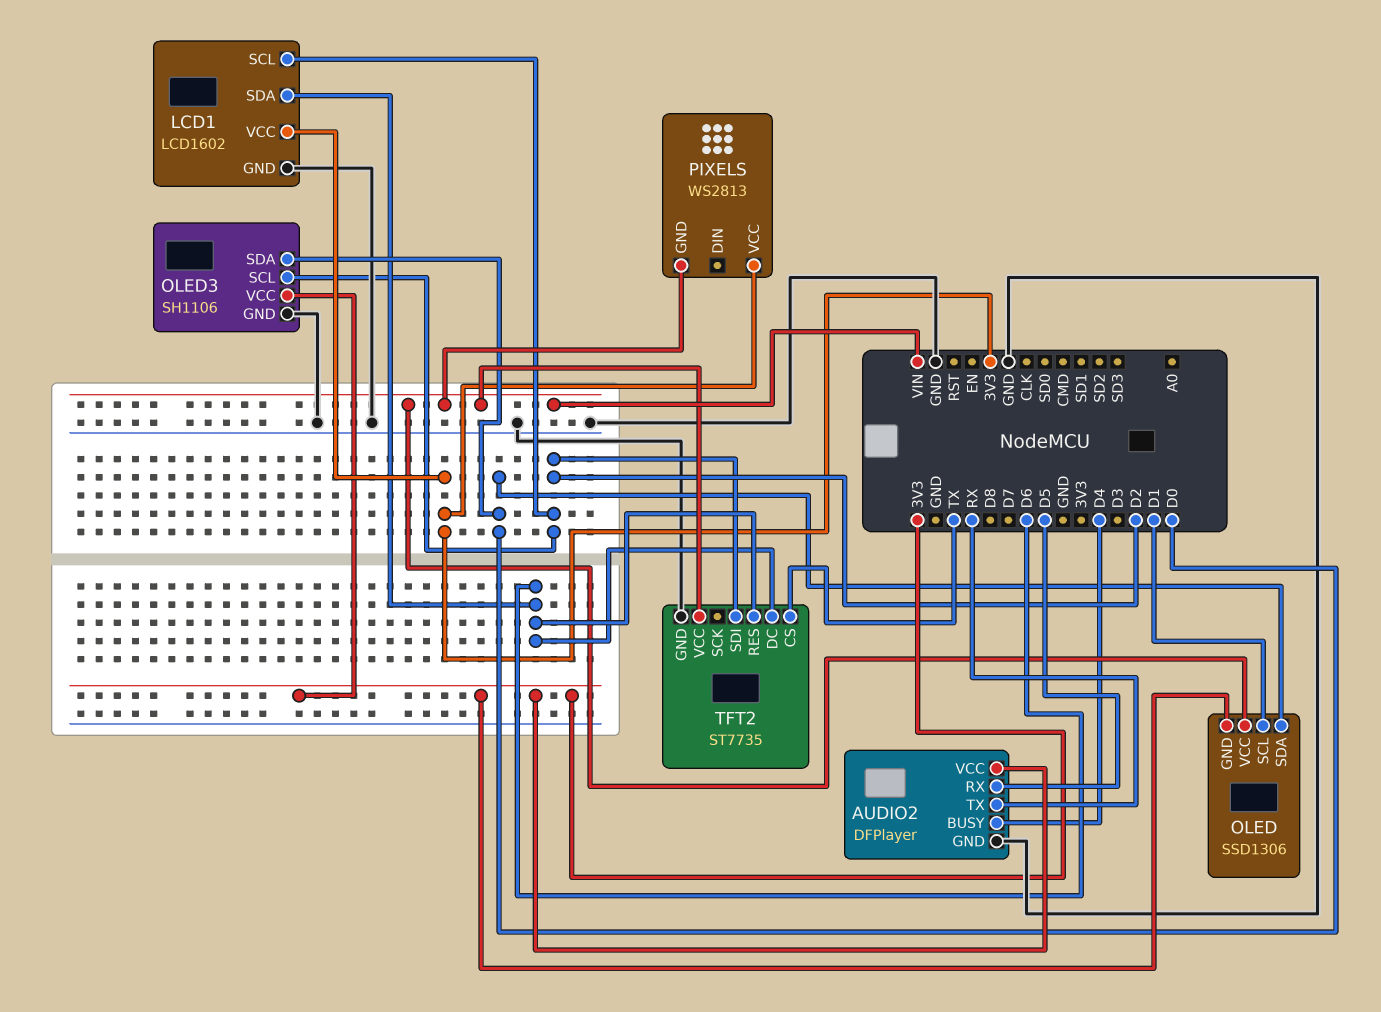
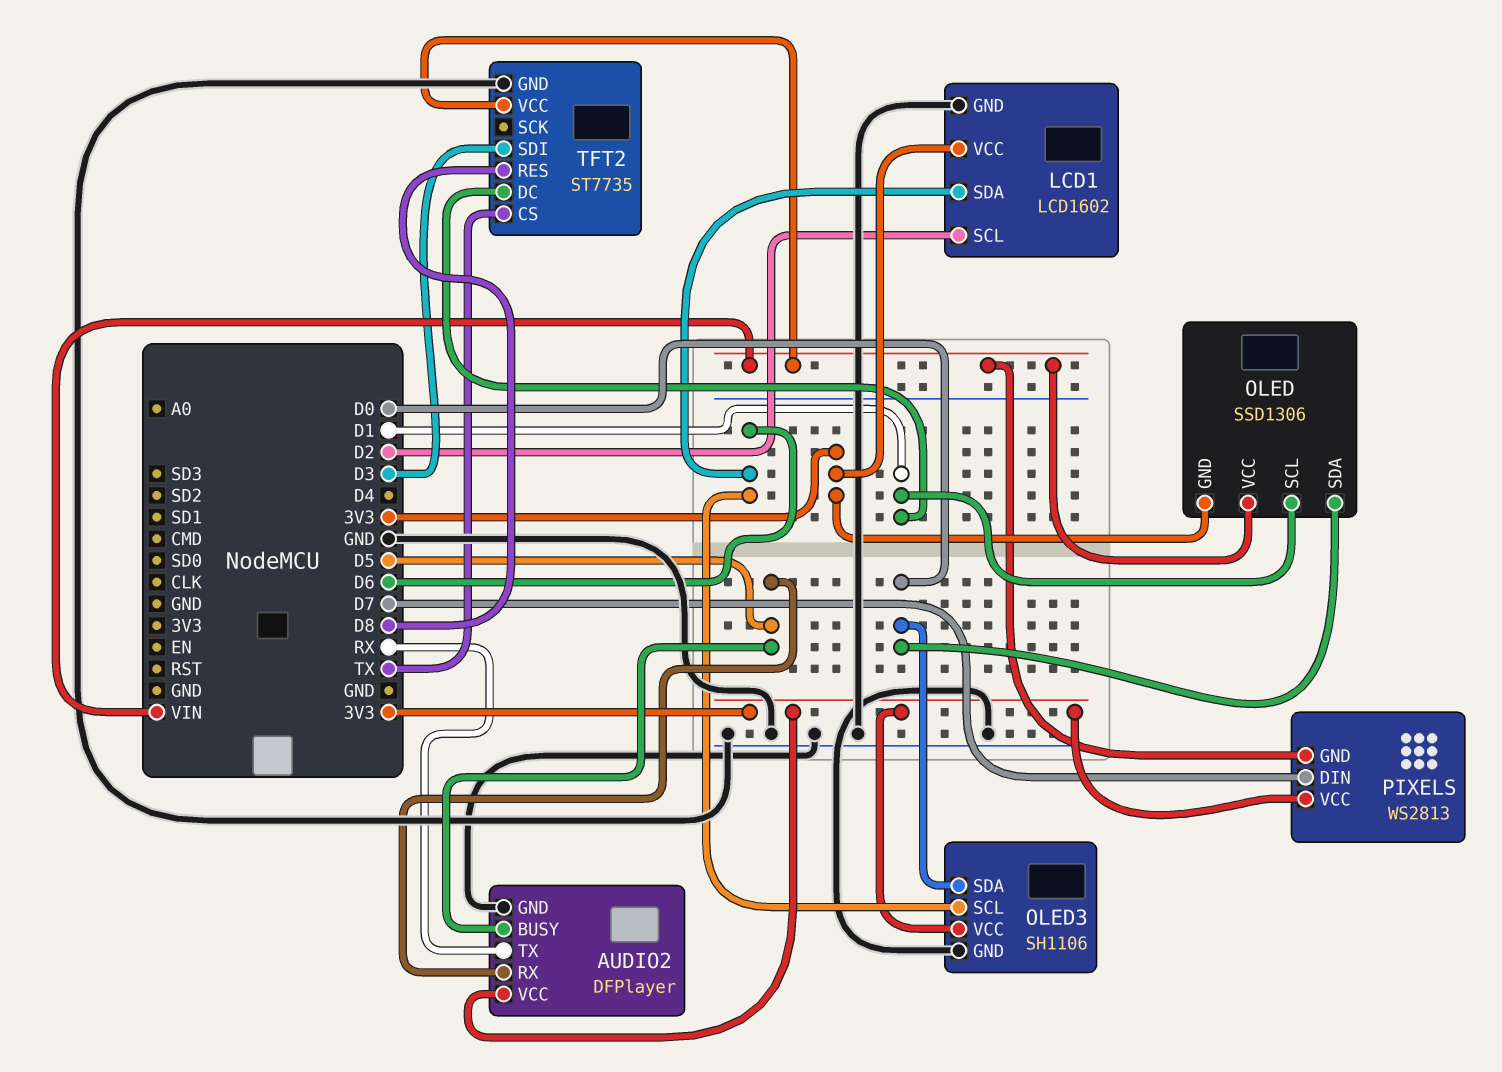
AUDIO2 pin BUSY: D4 -> D5
OLED3 pin SCL: D2 -> D6
PIXELS pin DIN: none -> D7
TFT2 pin DC: D6 -> D1
TFT2 pin RES: D6 -> D8
TFT2 pin SDI: D2 -> D3

